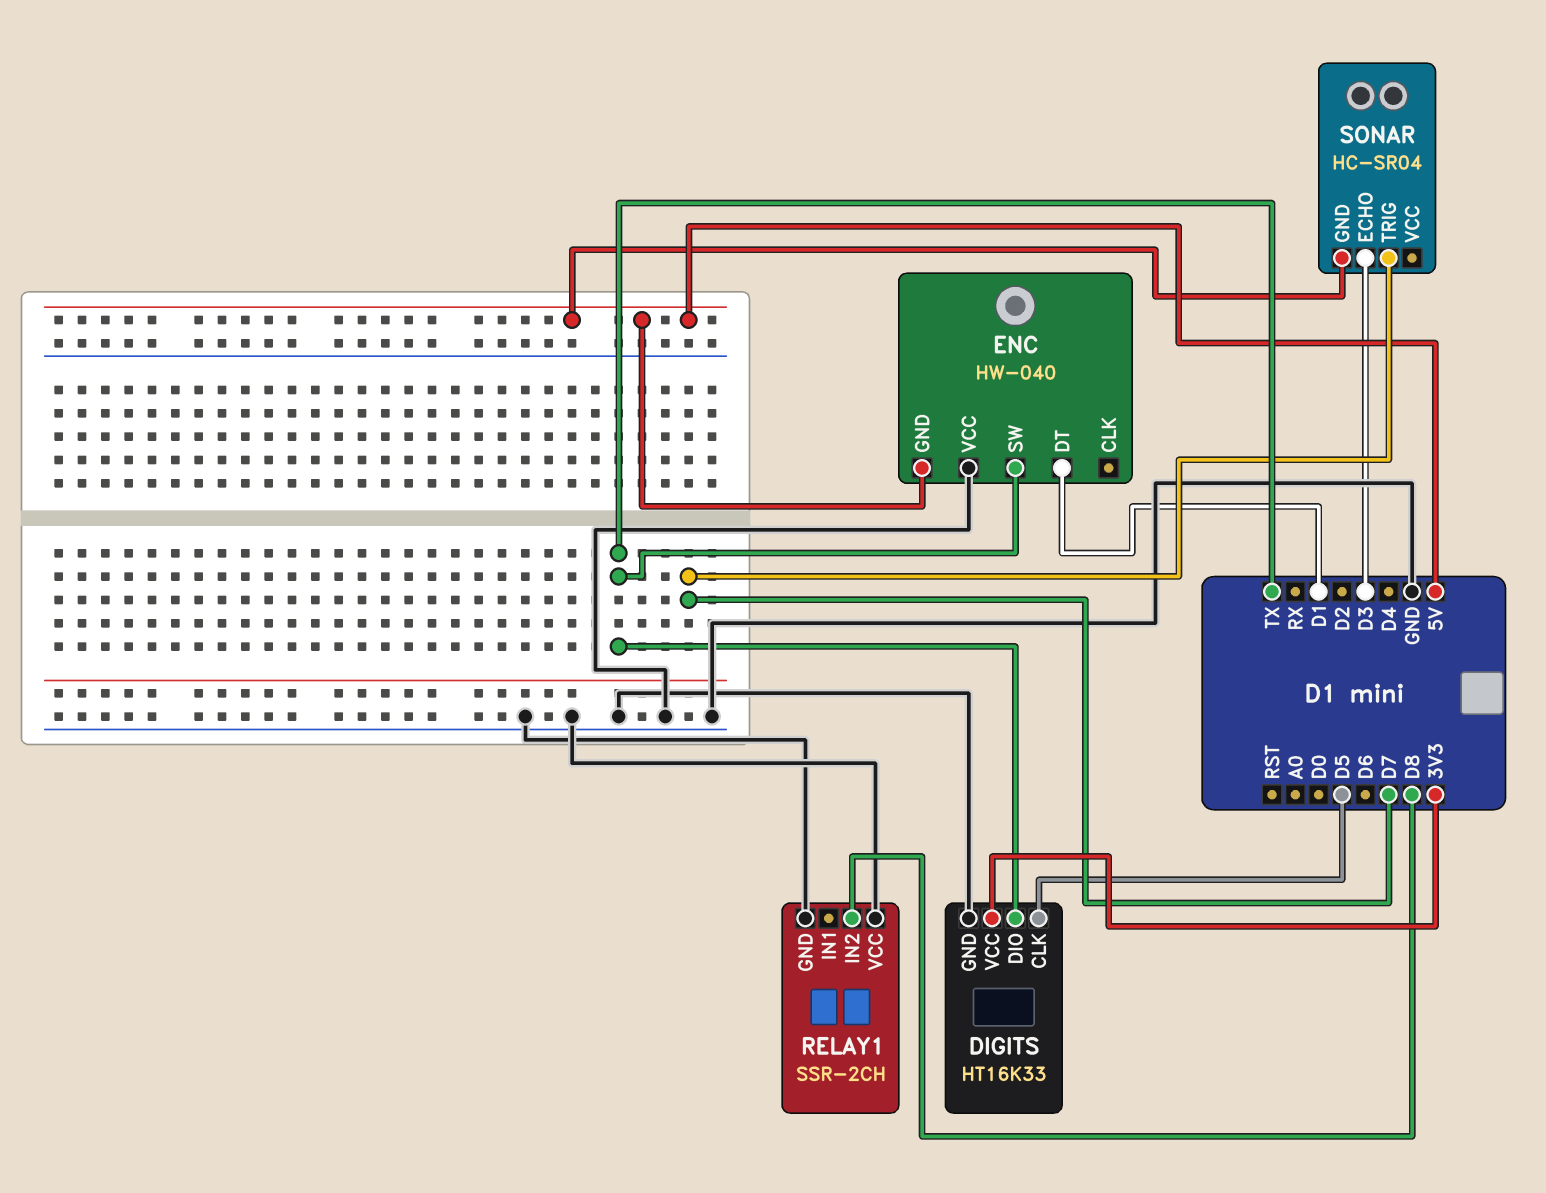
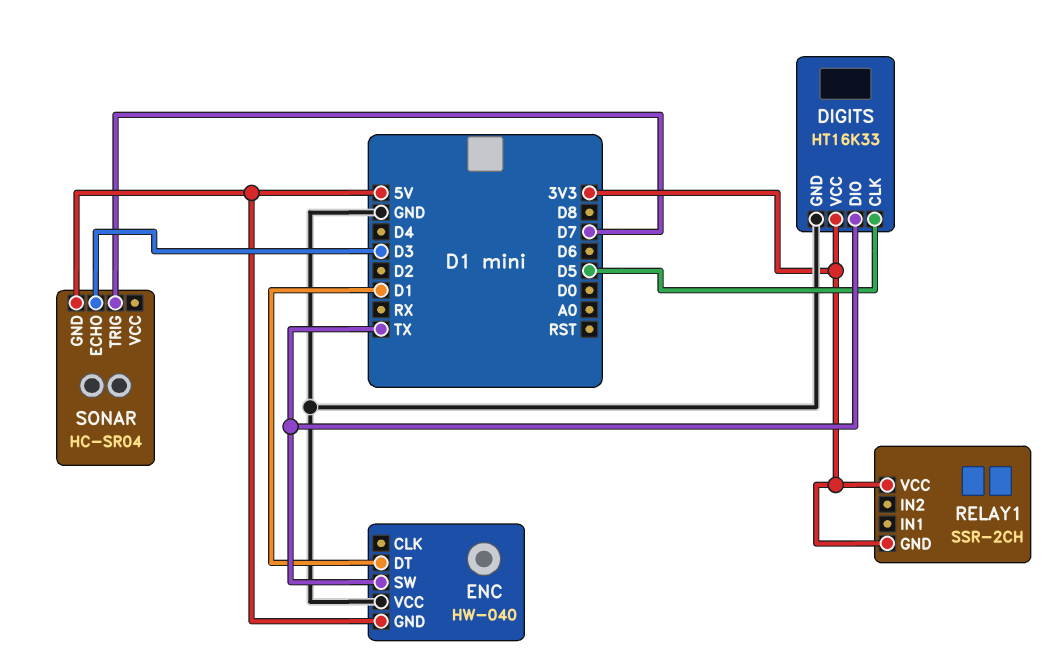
RELAY1 pin GND: GND -> 3V3
RELAY1 pin IN2: D8 -> none
RELAY1 pin VCC: GND -> 3V3

